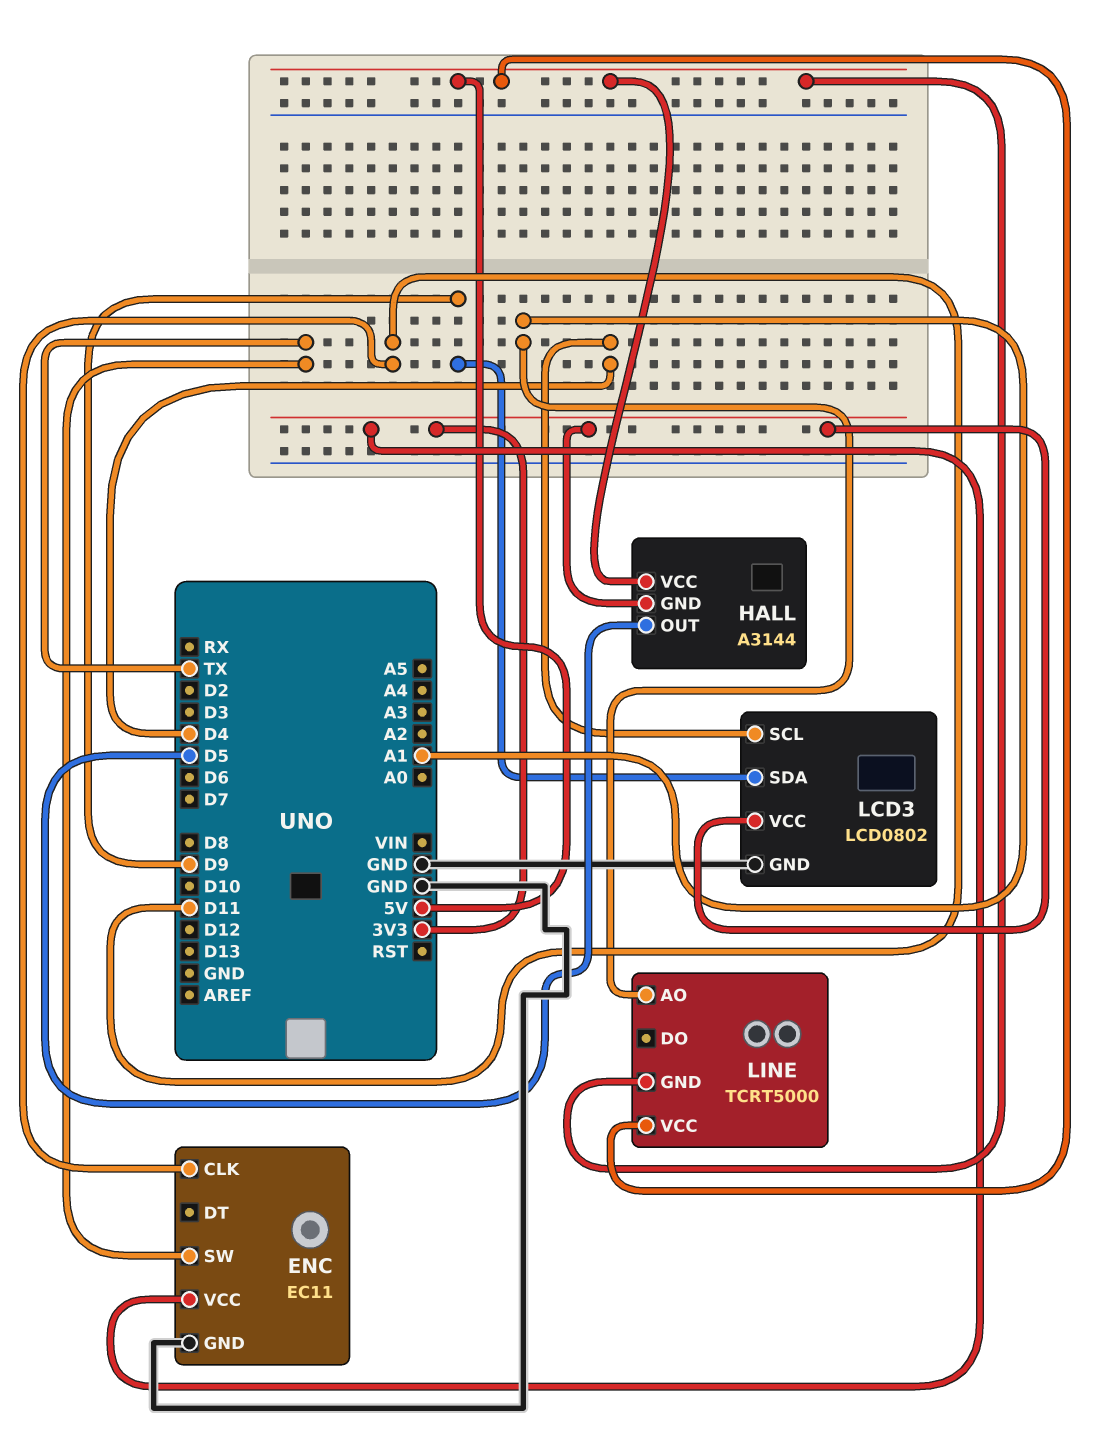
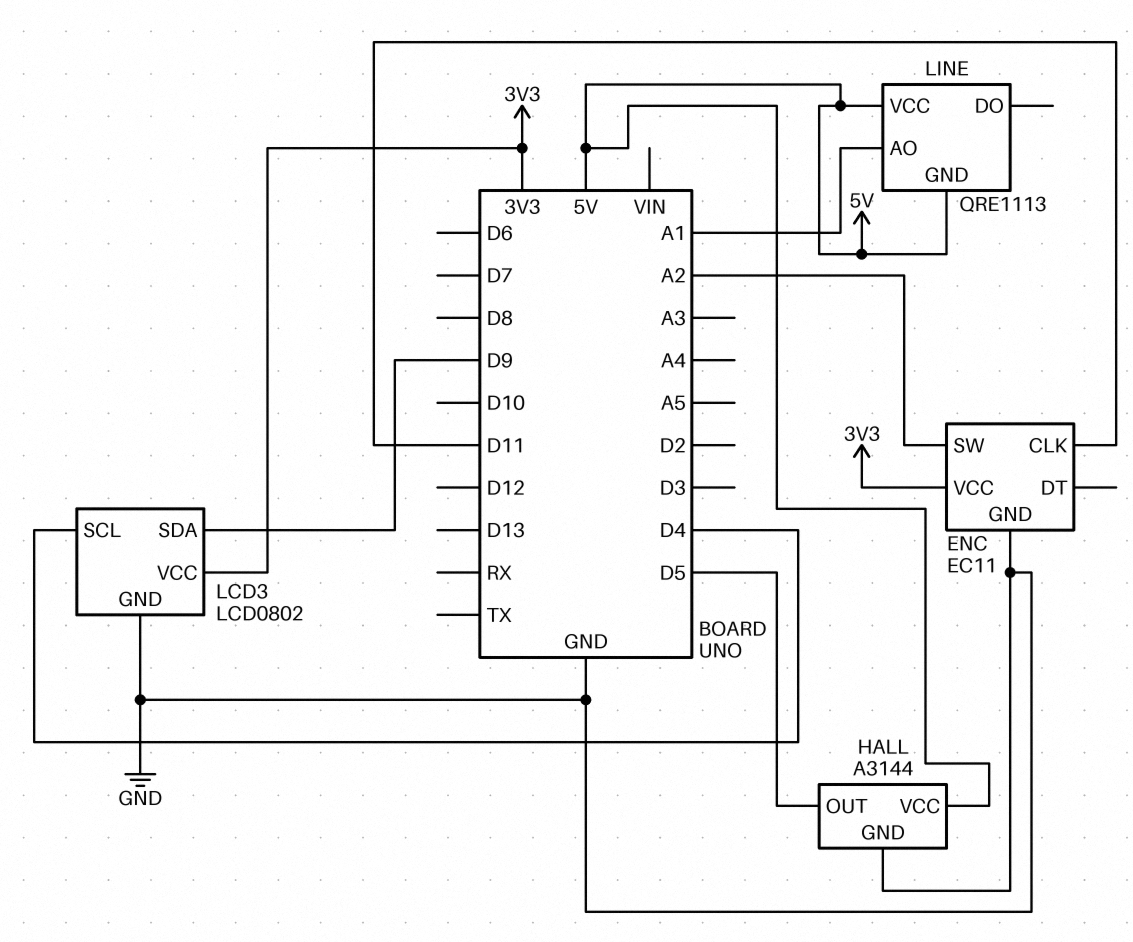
ENC pin SW: TX -> A2
HALL pin GND: 3V3 -> GND
LINE: TCRT5000 -> QRE1113

